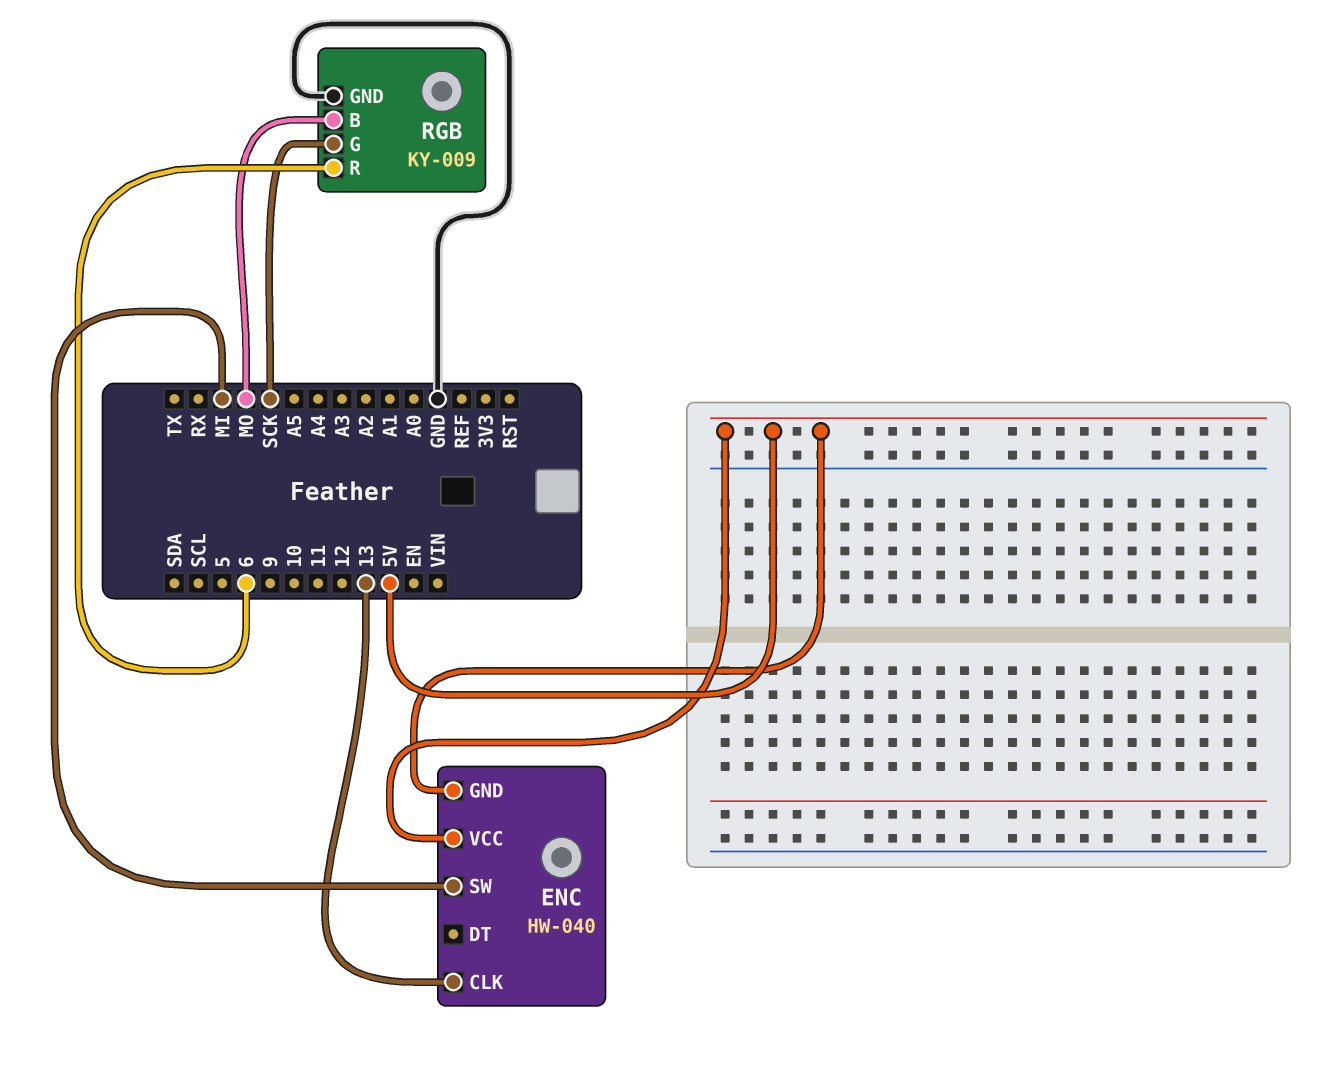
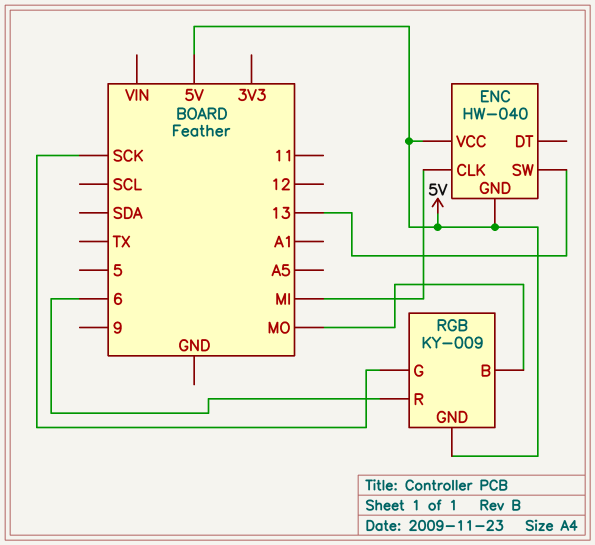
ENC pin CLK: 13 -> MI
ENC pin SW: MI -> 13
RGB pin GND: GND -> 5V

